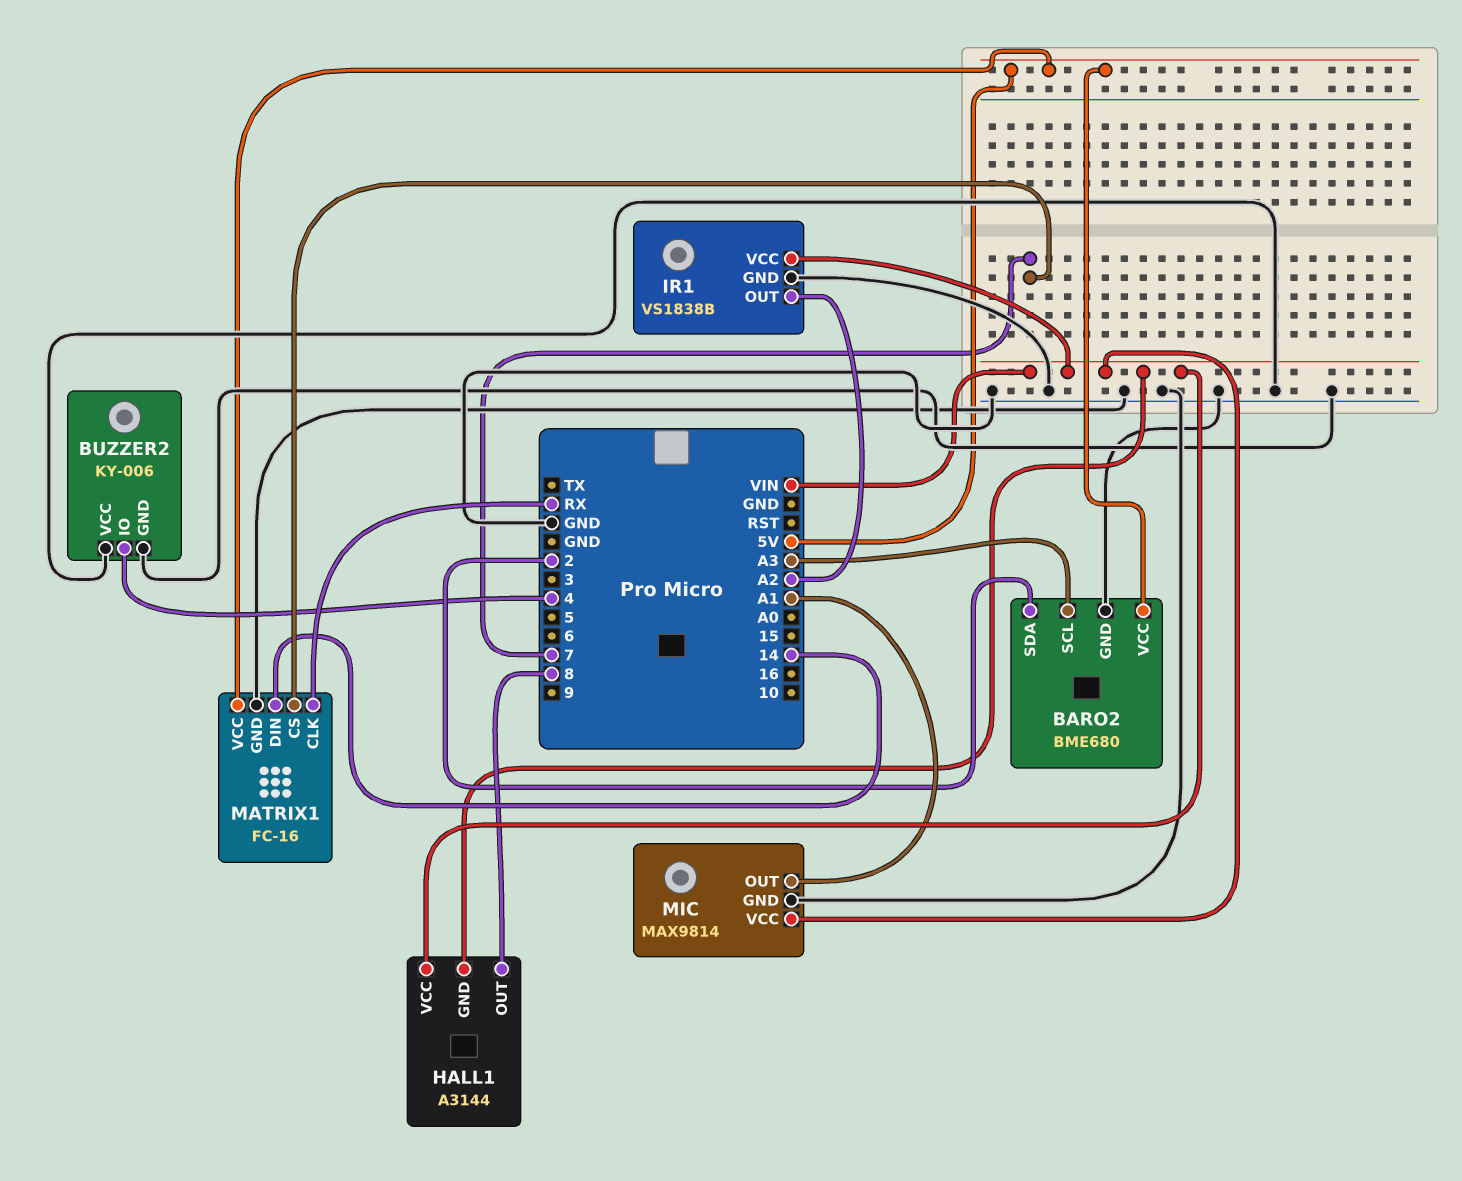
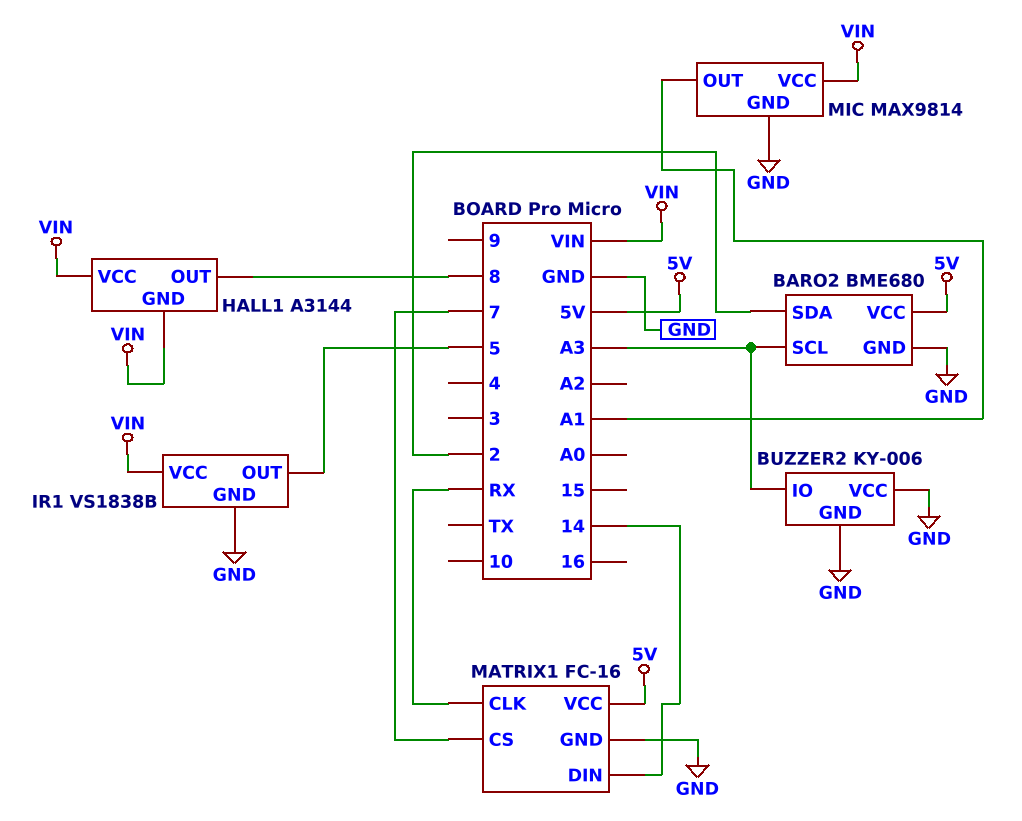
BUZZER2 pin IO: 4 -> A3
IR1 pin OUT: A2 -> 5

